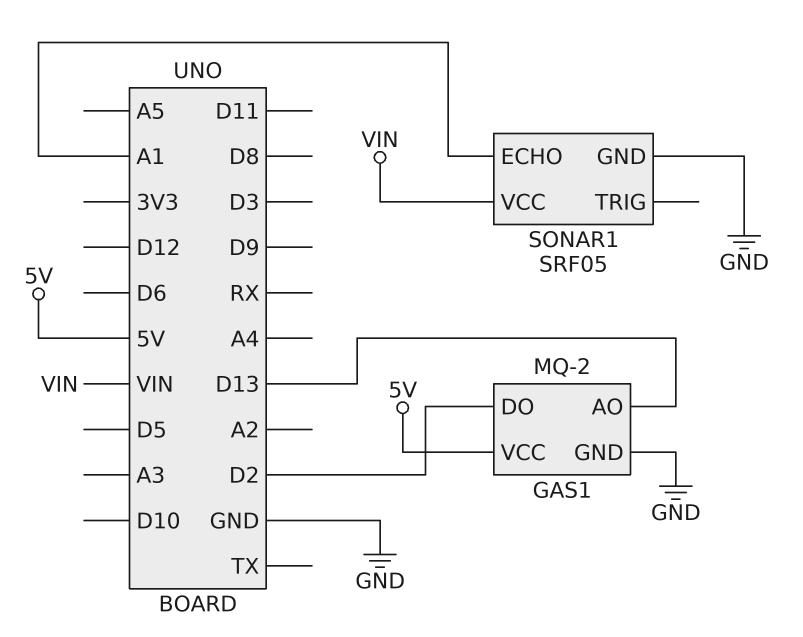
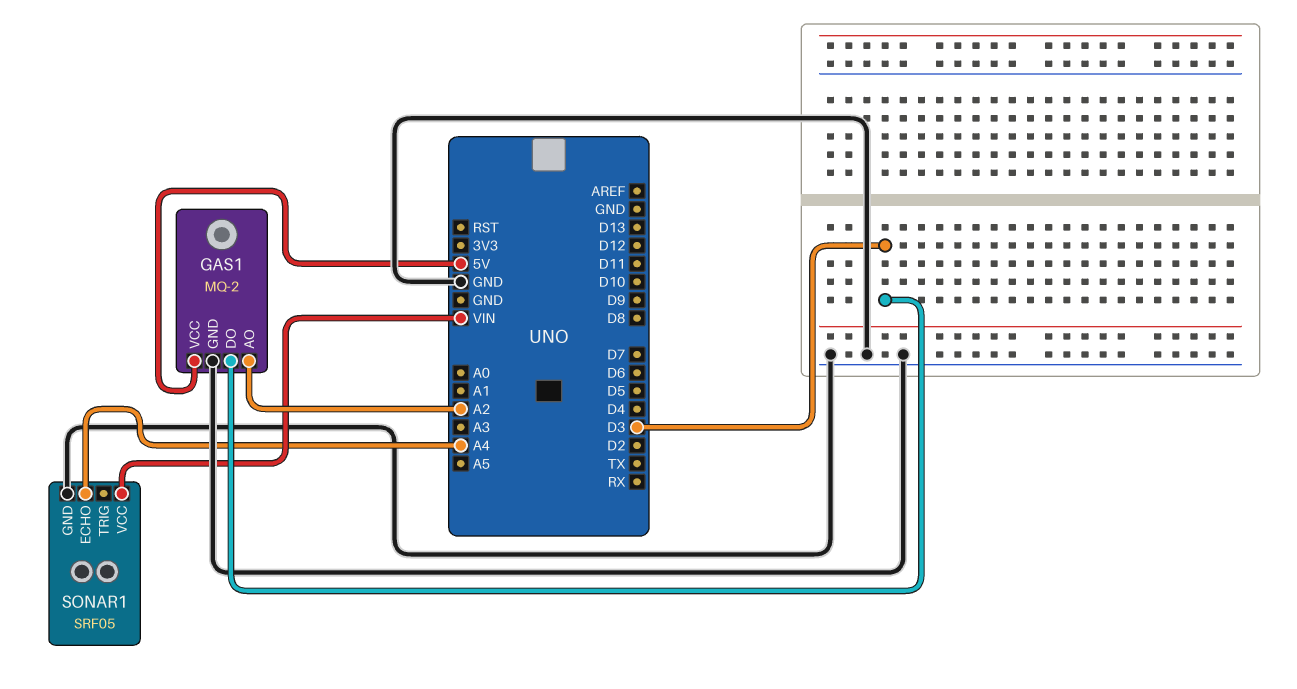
GAS1 pin AO: D13 -> A2
GAS1 pin DO: D2 -> D3
SONAR1 pin ECHO: A1 -> A4

